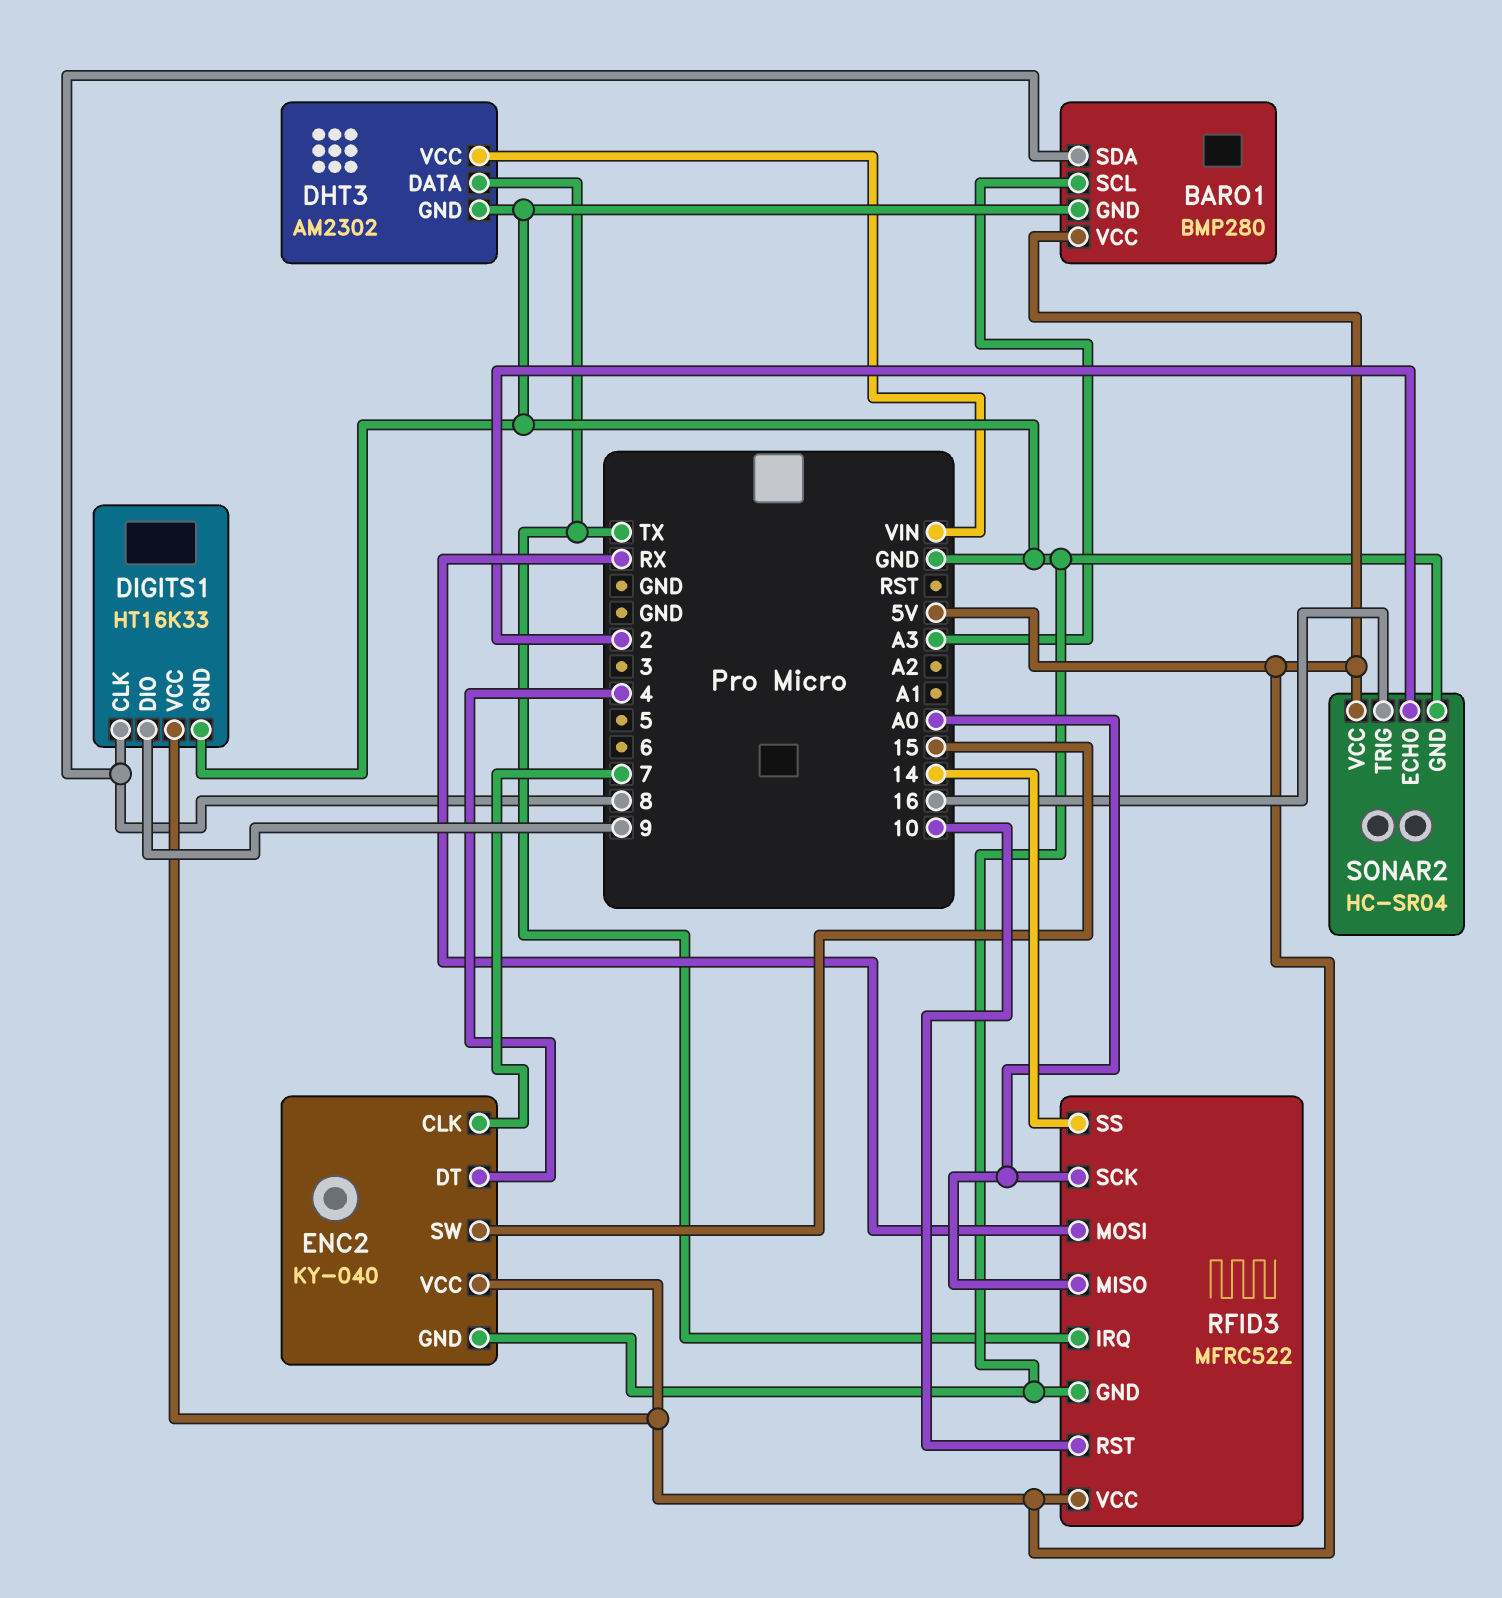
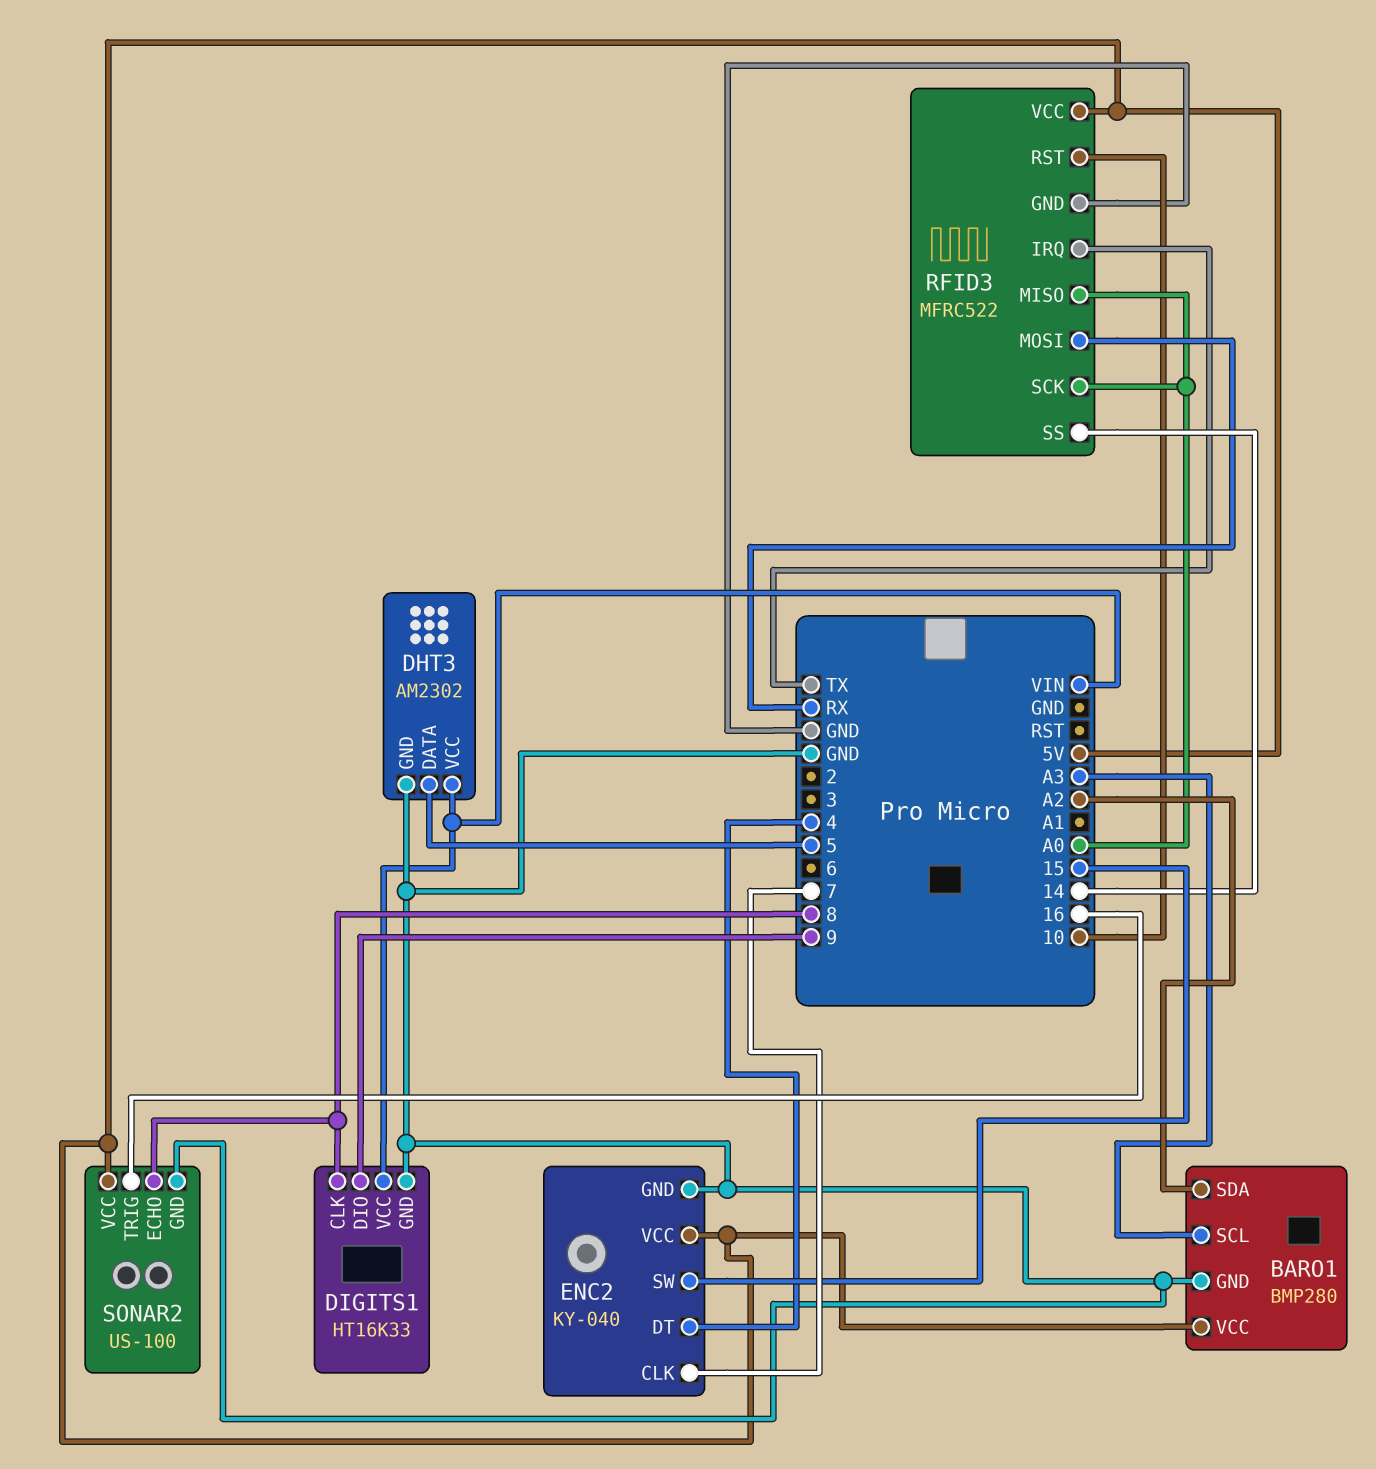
BARO1 pin SDA: 8 -> A2
DHT3 pin DATA: TX -> 5
DIGITS1 pin VCC: 5V -> VIN
SONAR2: HC-SR04 -> US-100
SONAR2 pin ECHO: 2 -> 8

